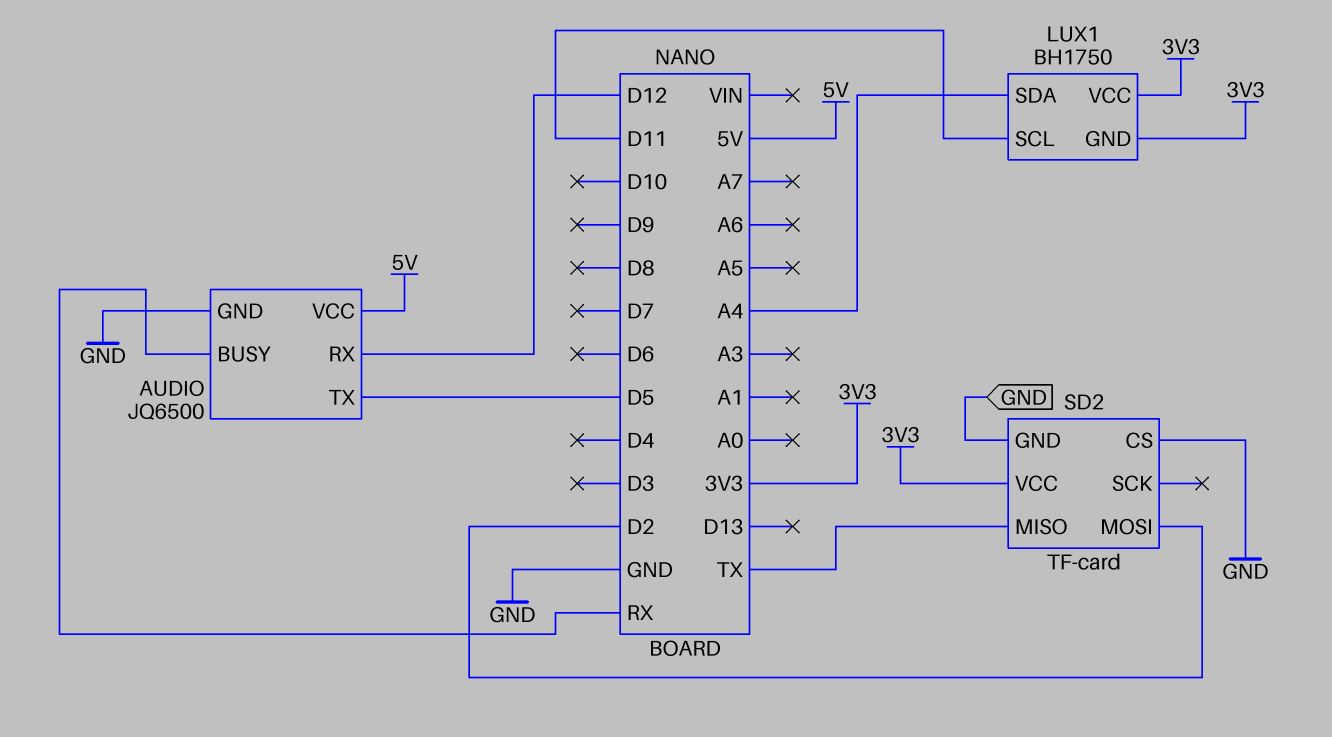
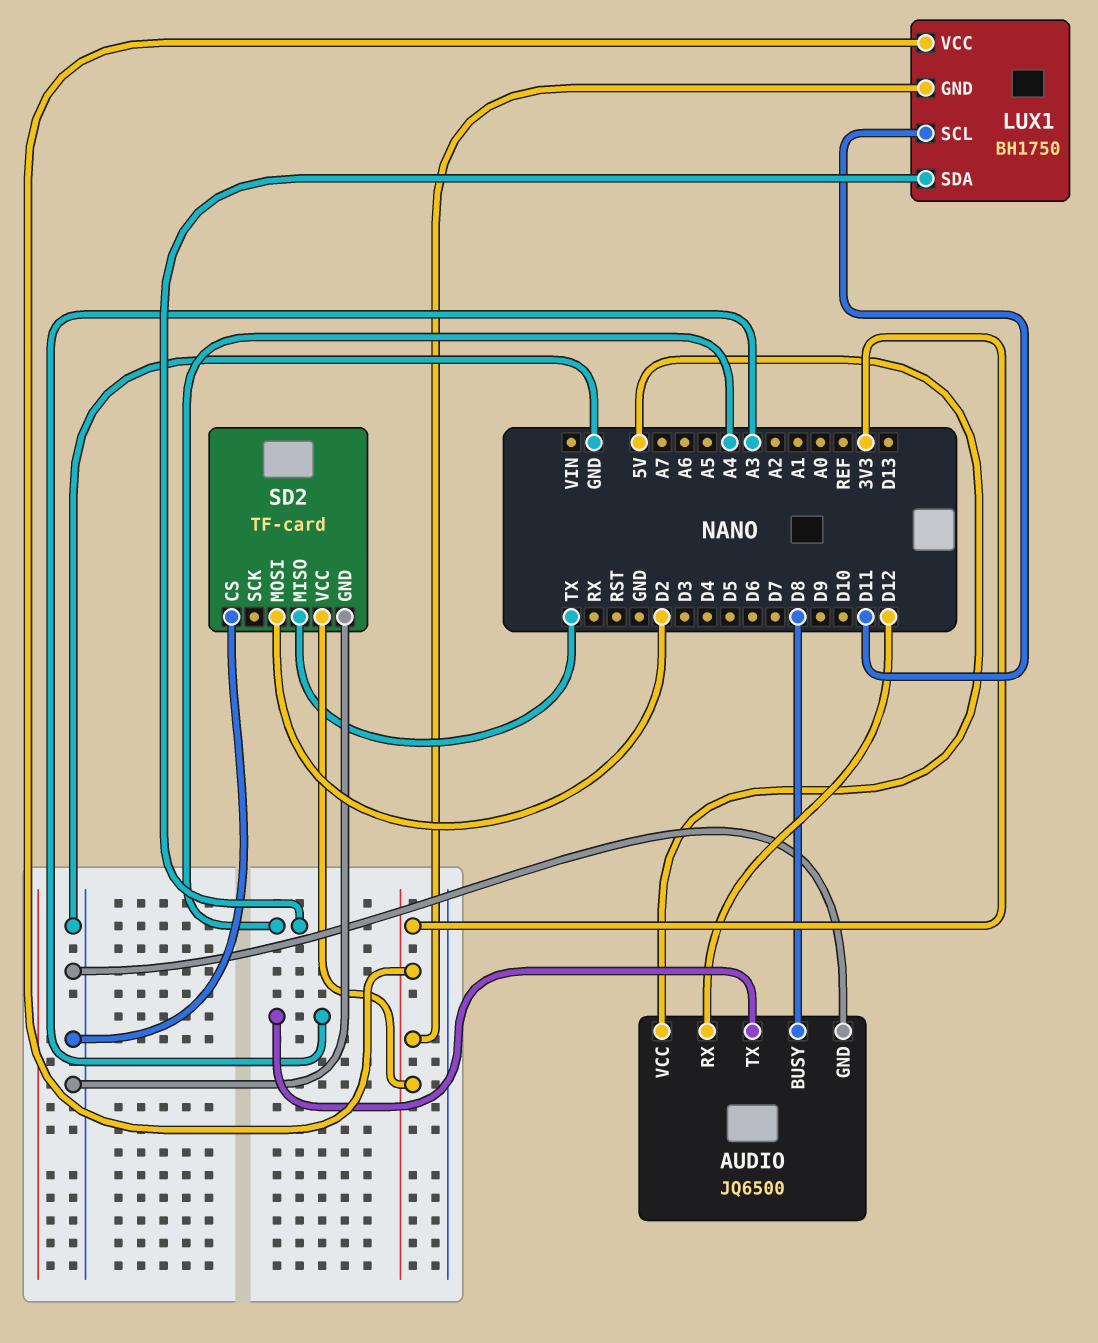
AUDIO pin BUSY: RX -> D8
AUDIO pin TX: D5 -> A3

